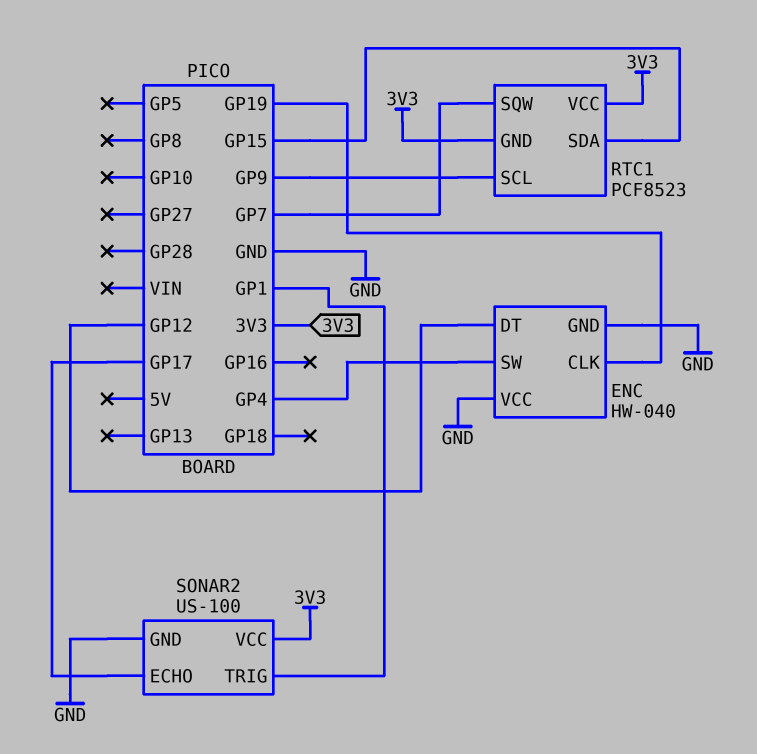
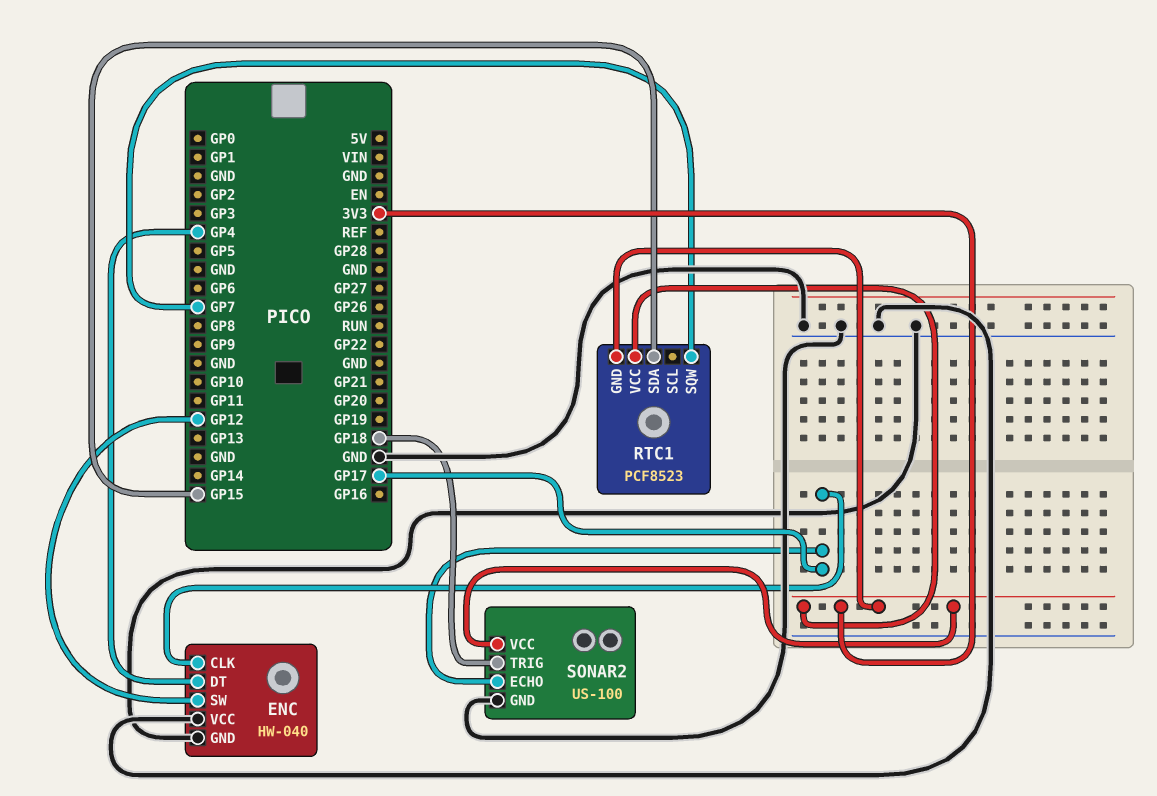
ENC pin CLK: GP19 -> GP17
ENC pin DT: GP12 -> GP4
ENC pin SW: GP4 -> GP12
RTC1 pin SCL: GP9 -> none
SONAR2 pin TRIG: GP1 -> GP18

